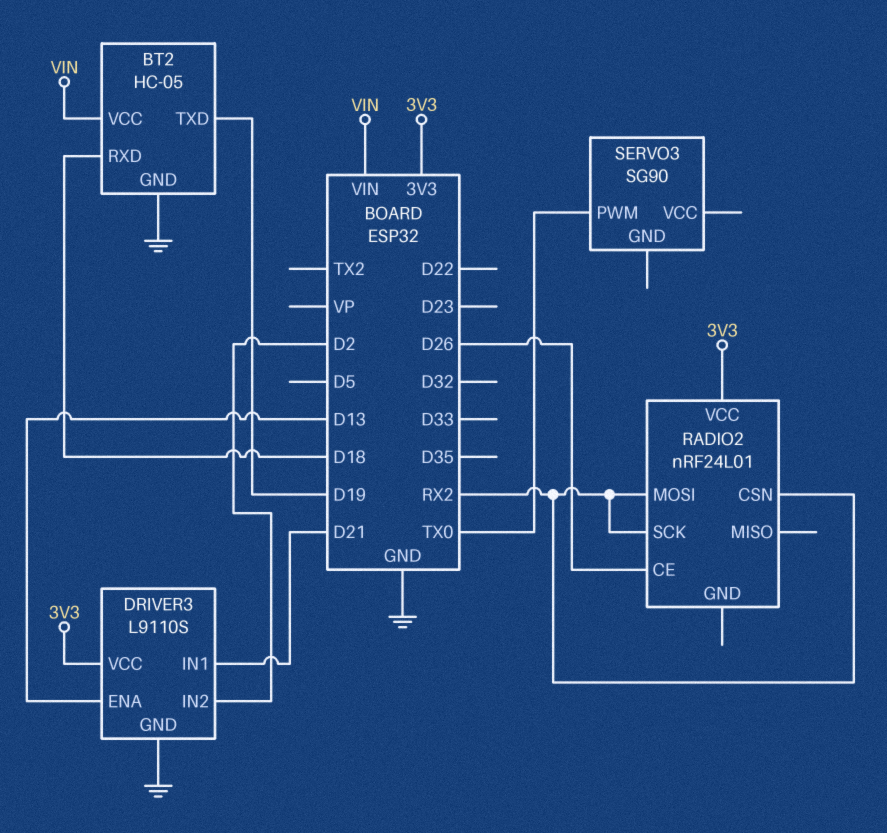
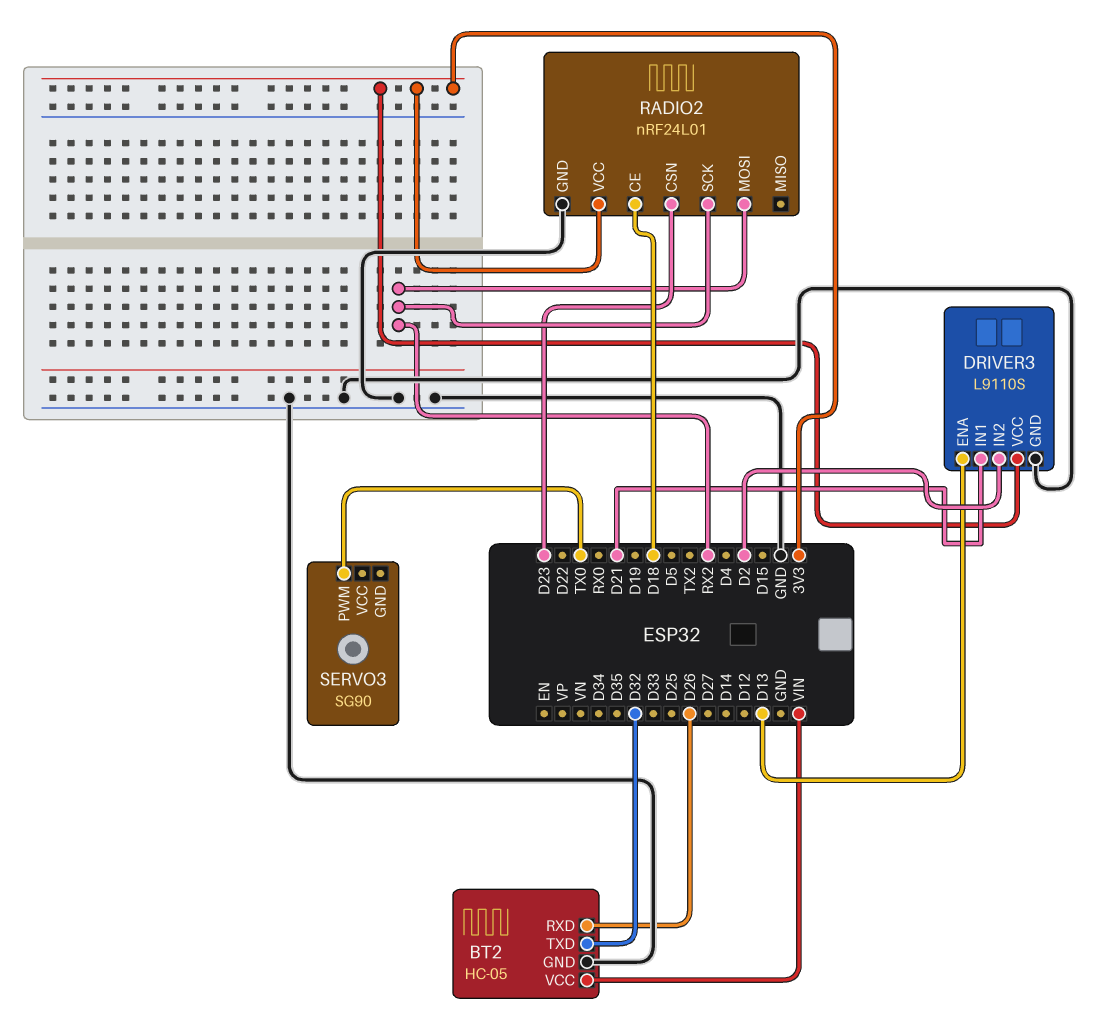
BT2 pin RXD: D18 -> D26
BT2 pin TXD: D19 -> D32
RADIO2 pin CE: D26 -> D18
RADIO2 pin CSN: RX2 -> D23
RADIO2 pin GND: none -> GND

